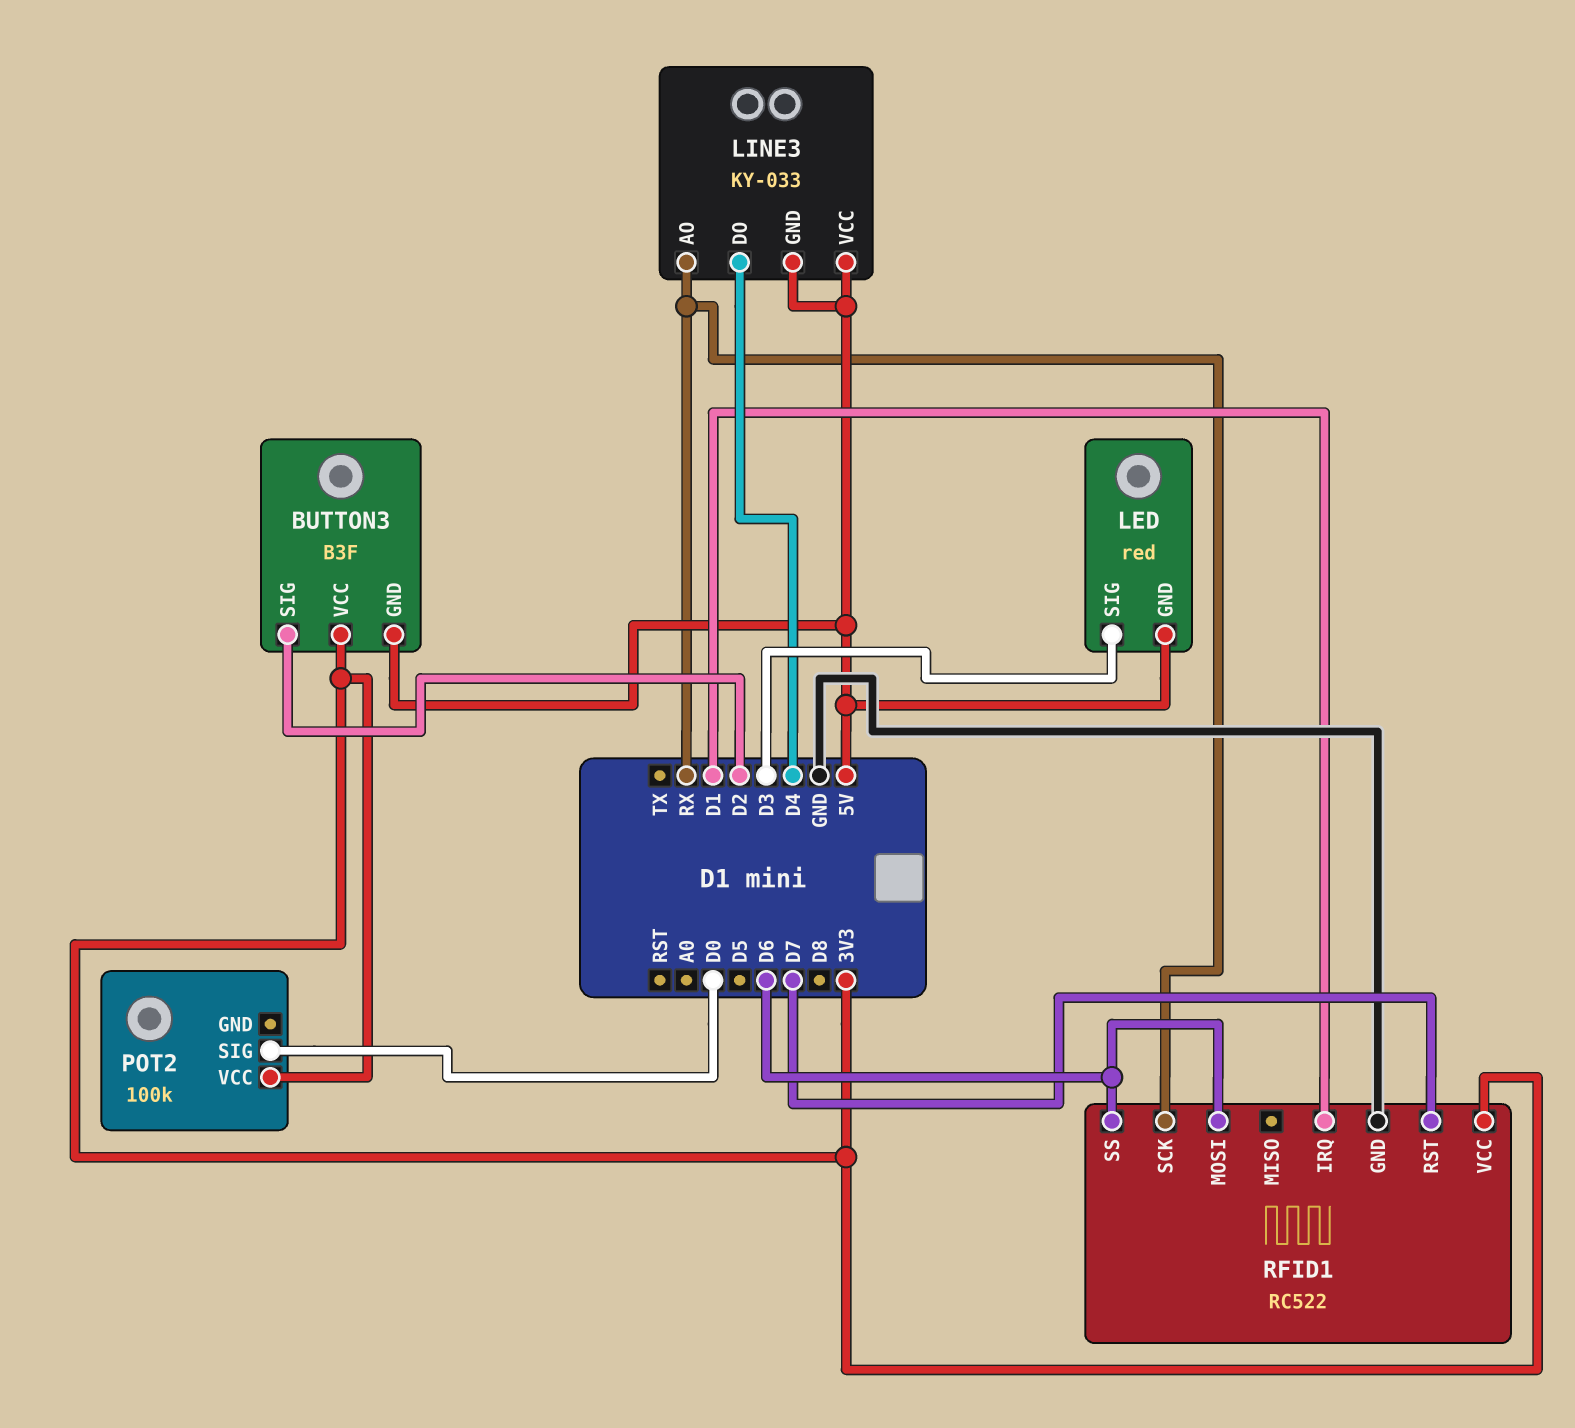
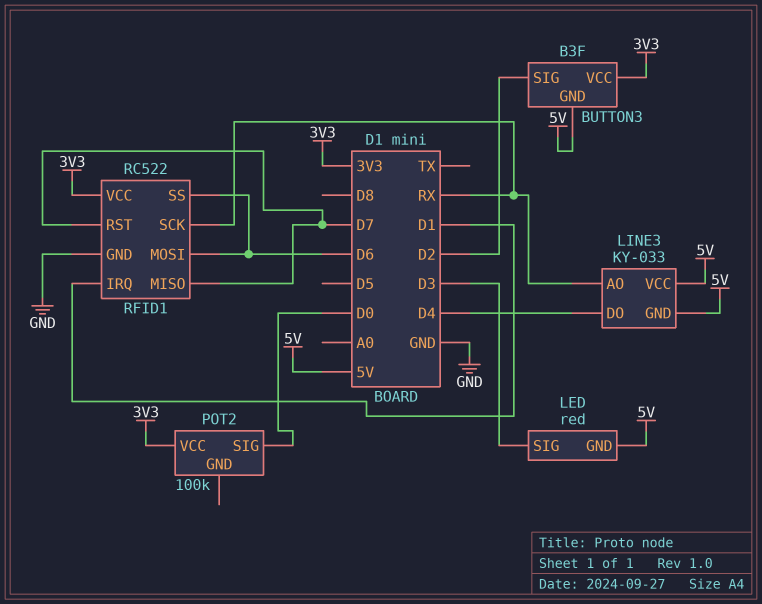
RFID1 pin MISO: none -> D7

